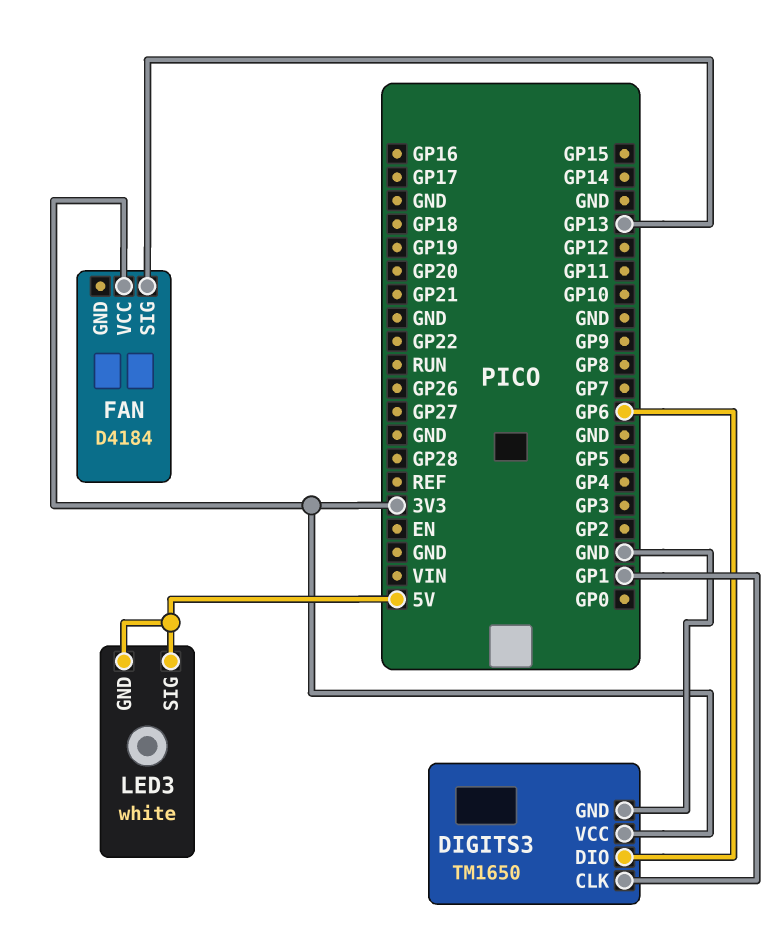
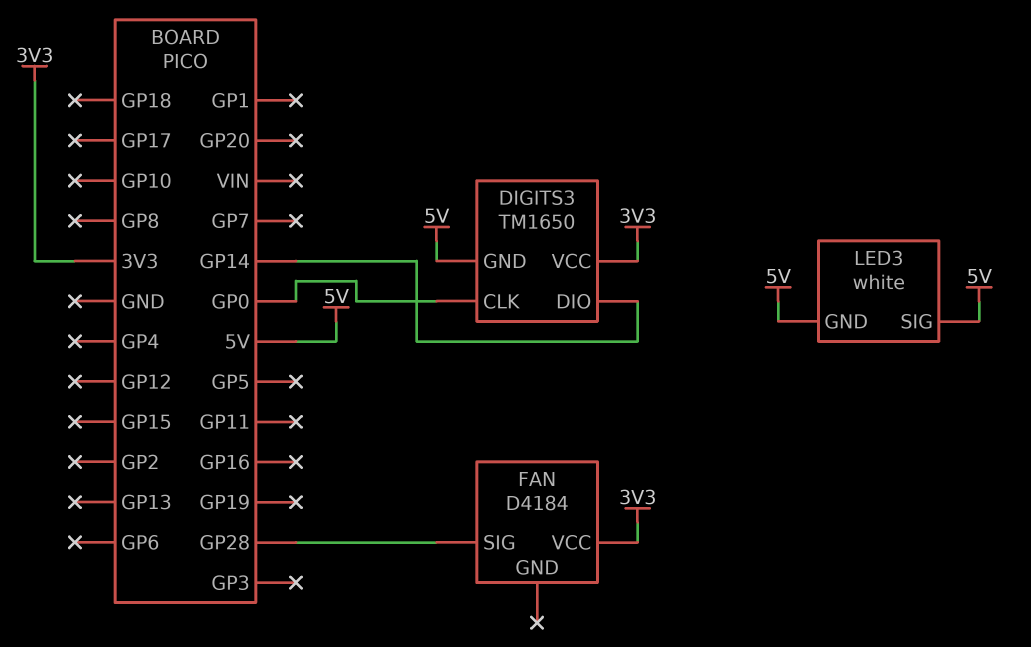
DIGITS3 pin CLK: GP1 -> GP0
DIGITS3 pin DIO: GP6 -> GP14
DIGITS3 pin GND: GND -> 5V
FAN pin SIG: GP13 -> GP28

